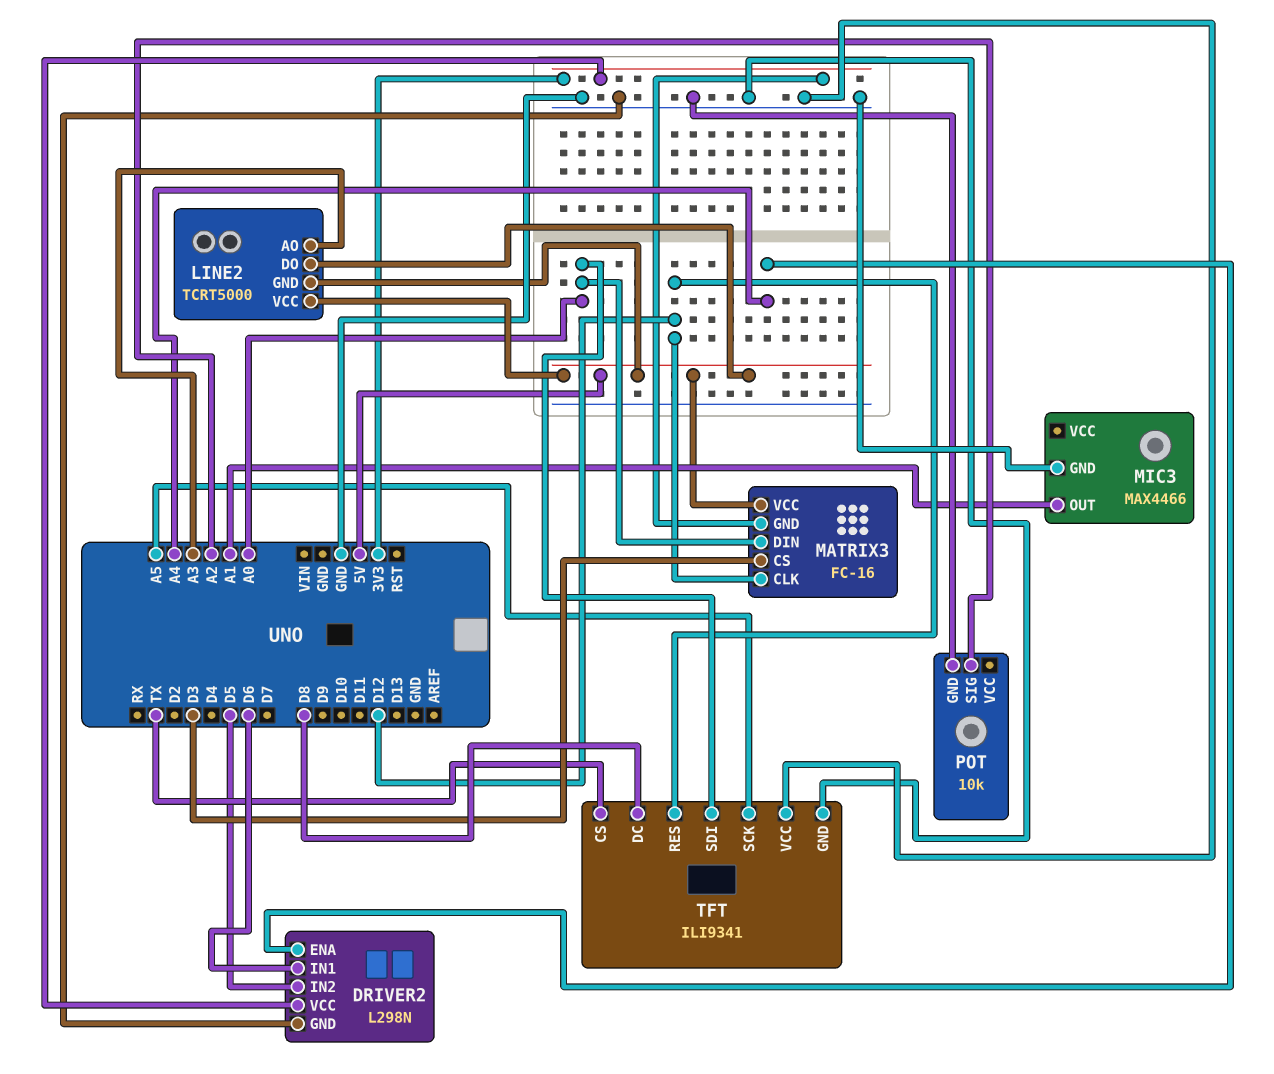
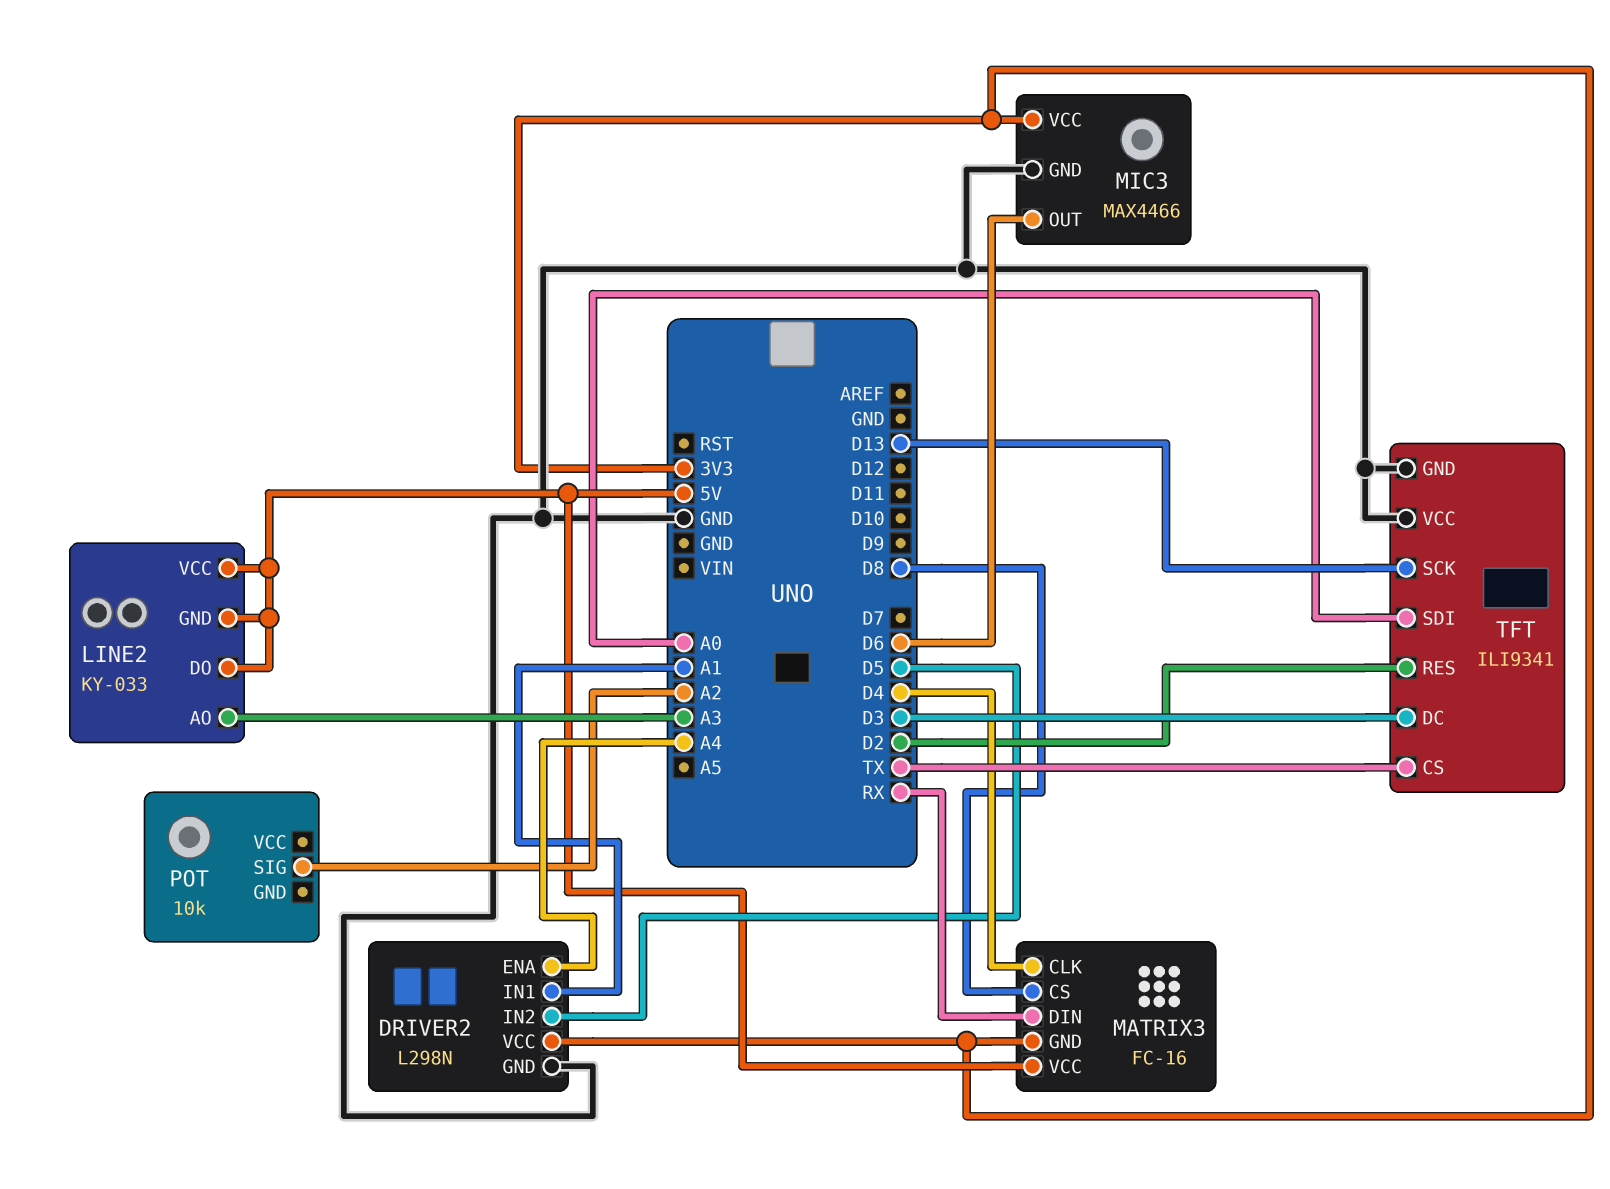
DRIVER2 pin IN1: D6 -> A1
LINE2: TCRT5000 -> KY-033
MATRIX3 pin CLK: D12 -> D4
MATRIX3 pin CS: D3 -> D8
MATRIX3 pin DIN: A0 -> RX
MIC3 pin OUT: A1 -> D6
MIC3 pin VCC: none -> 3V3
POT pin GND: GND -> none
TFT pin DC: D8 -> D3
TFT pin RES: D12 -> D2
TFT pin SCK: A5 -> D13

